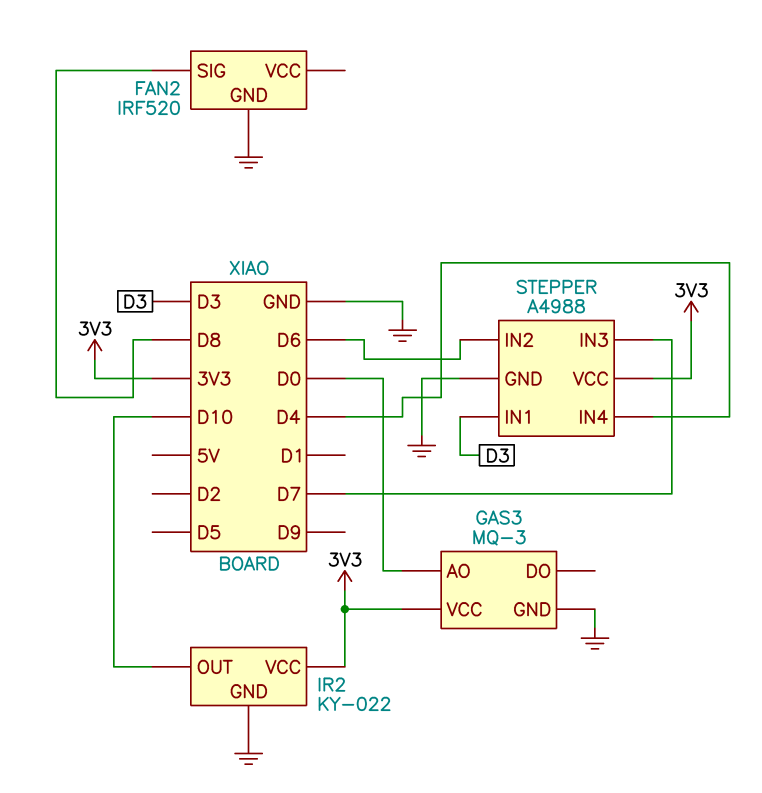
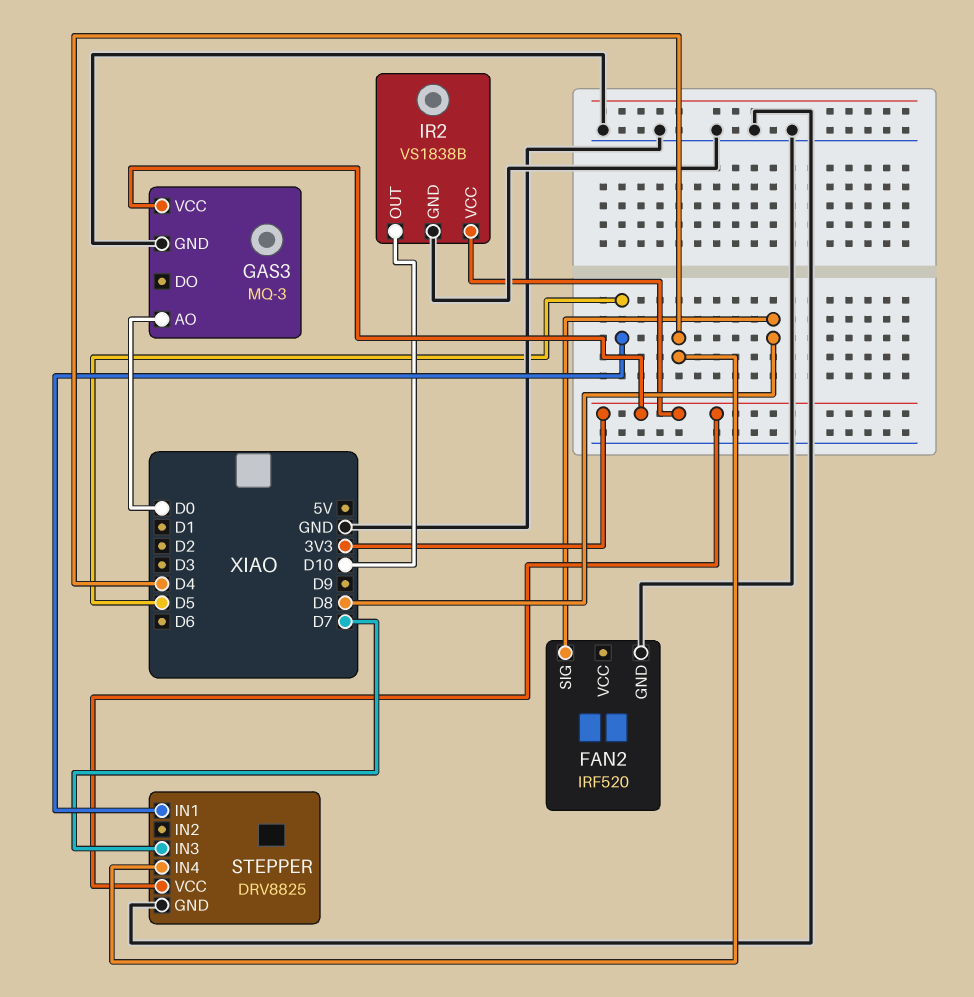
IR2: KY-022 -> VS1838B
STEPPER: A4988 -> DRV8825
STEPPER pin IN1: D3 -> D5
STEPPER pin IN2: D6 -> none

